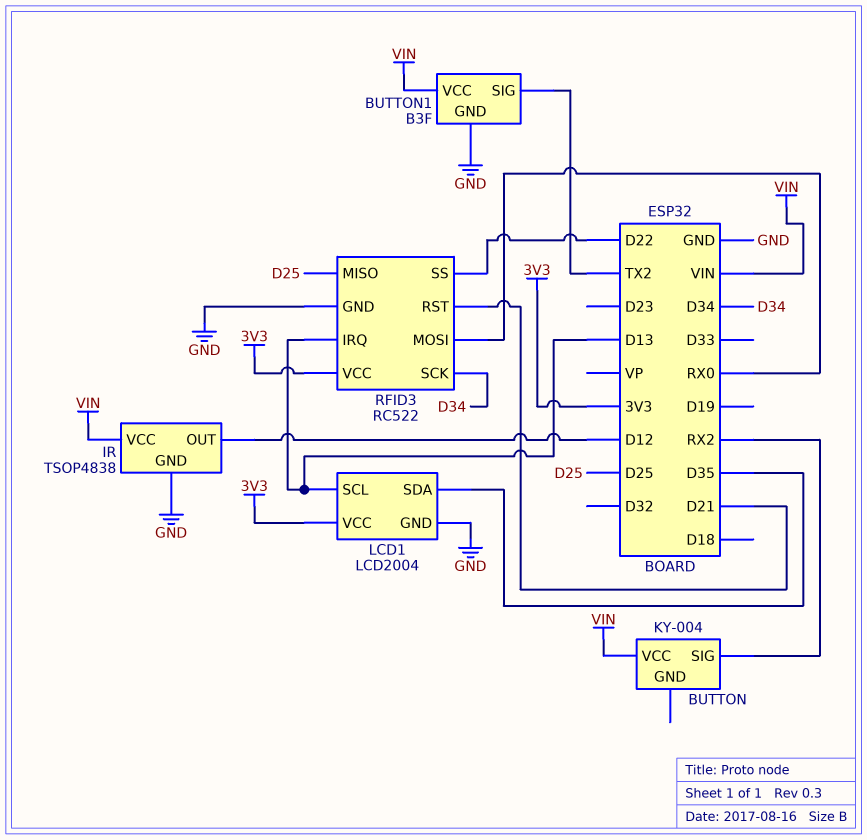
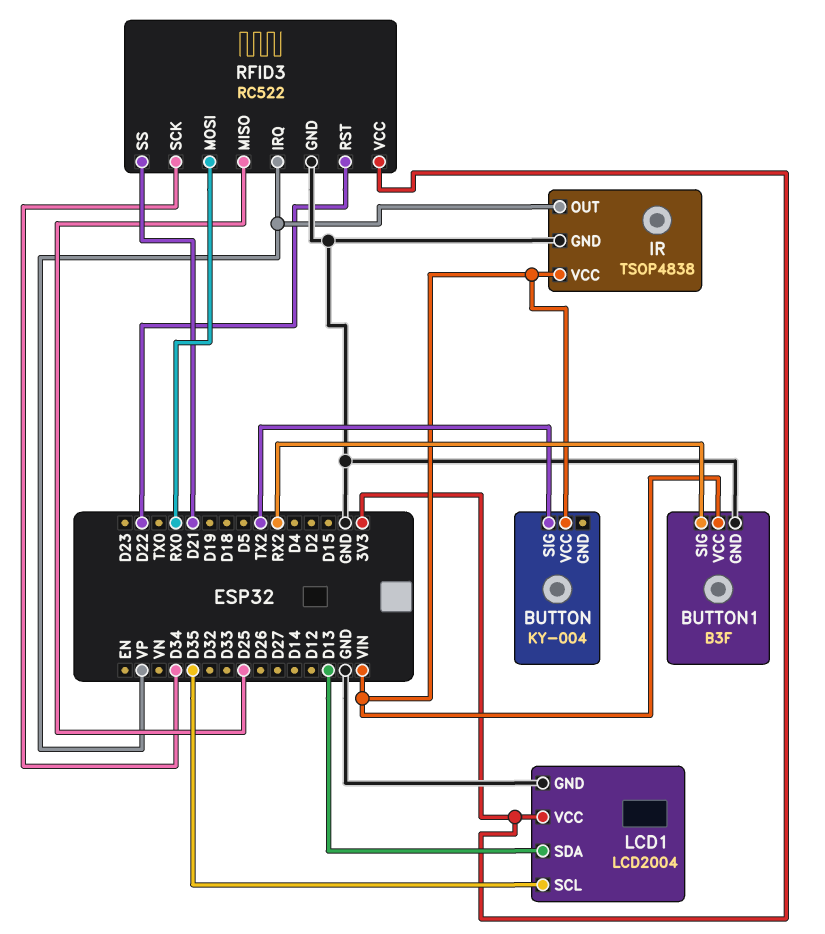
BUTTON pin SIG: RX2 -> TX2
BUTTON1 pin SIG: TX2 -> RX2
IR pin OUT: D12 -> VP
LCD1 pin SCL: D13 -> D35
LCD1 pin SDA: D35 -> D13
RFID3 pin IRQ: D13 -> VP
RFID3 pin RST: D21 -> D22
RFID3 pin SS: D22 -> D21

